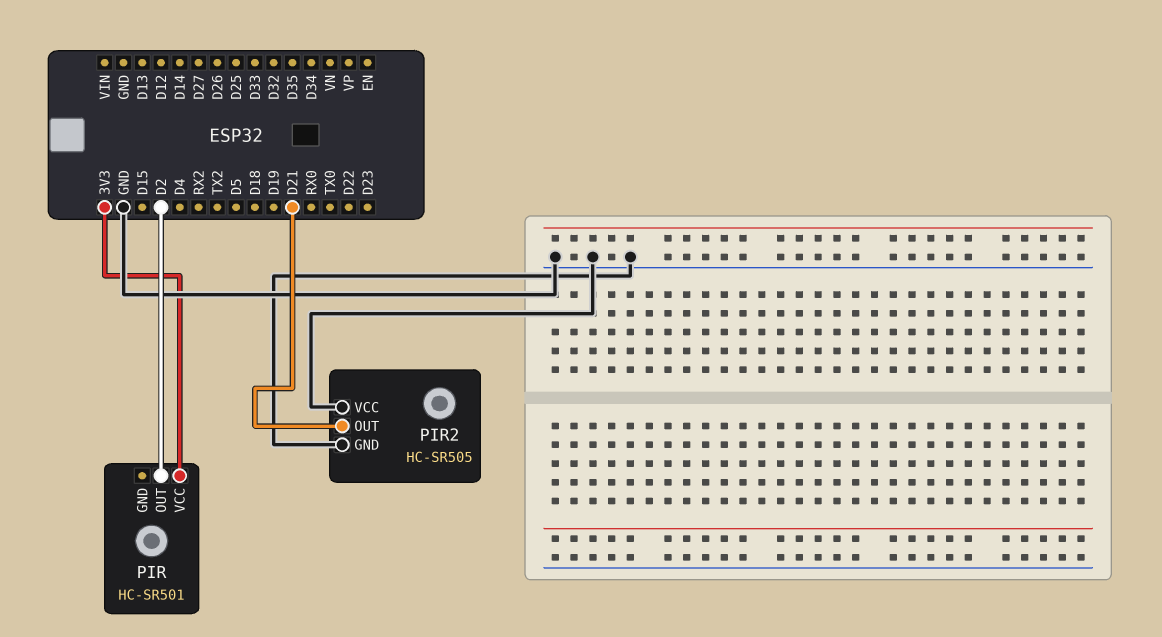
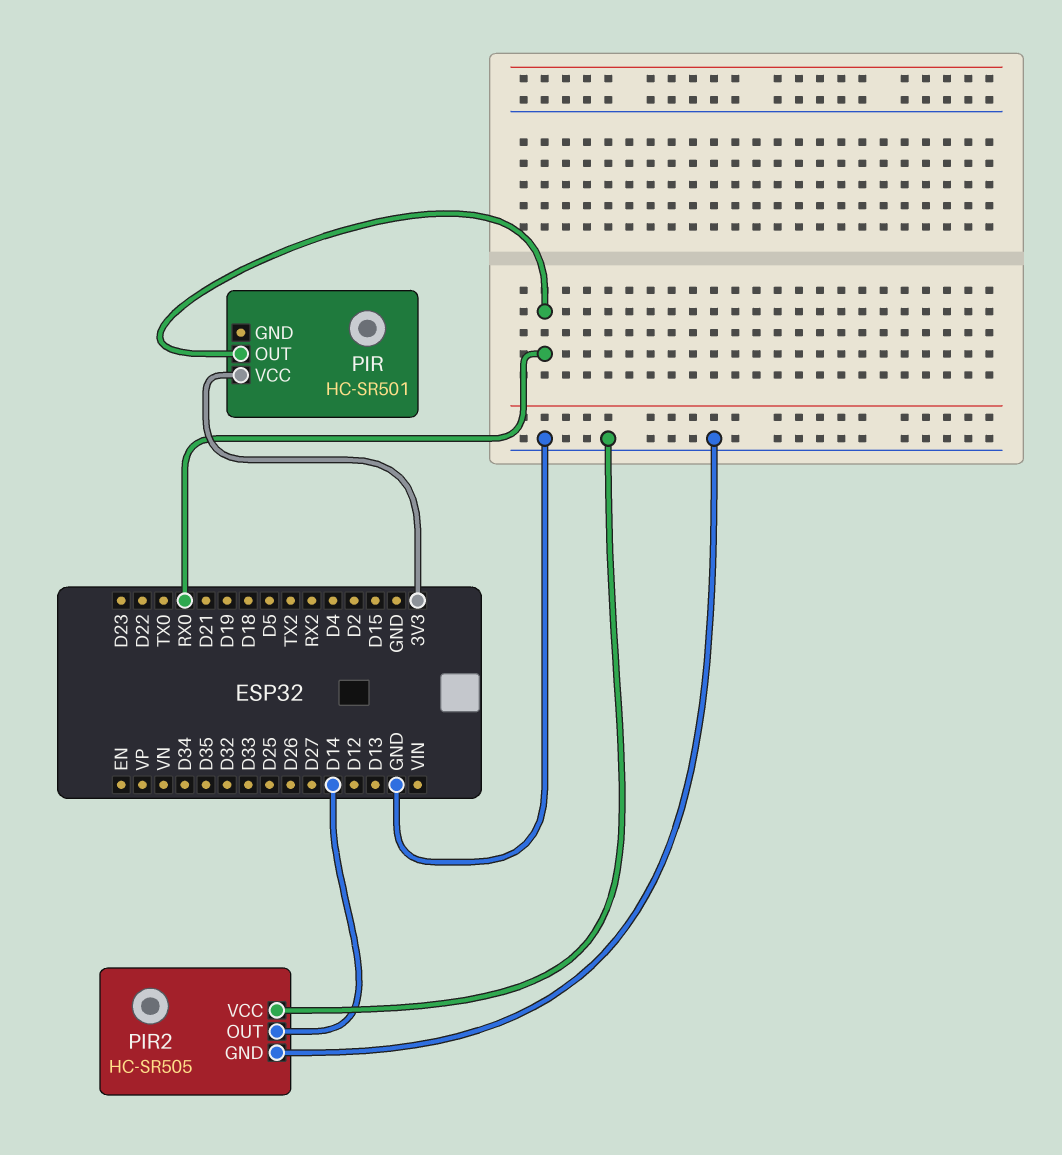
PIR pin OUT: D2 -> RX0
PIR2 pin OUT: D21 -> D14

